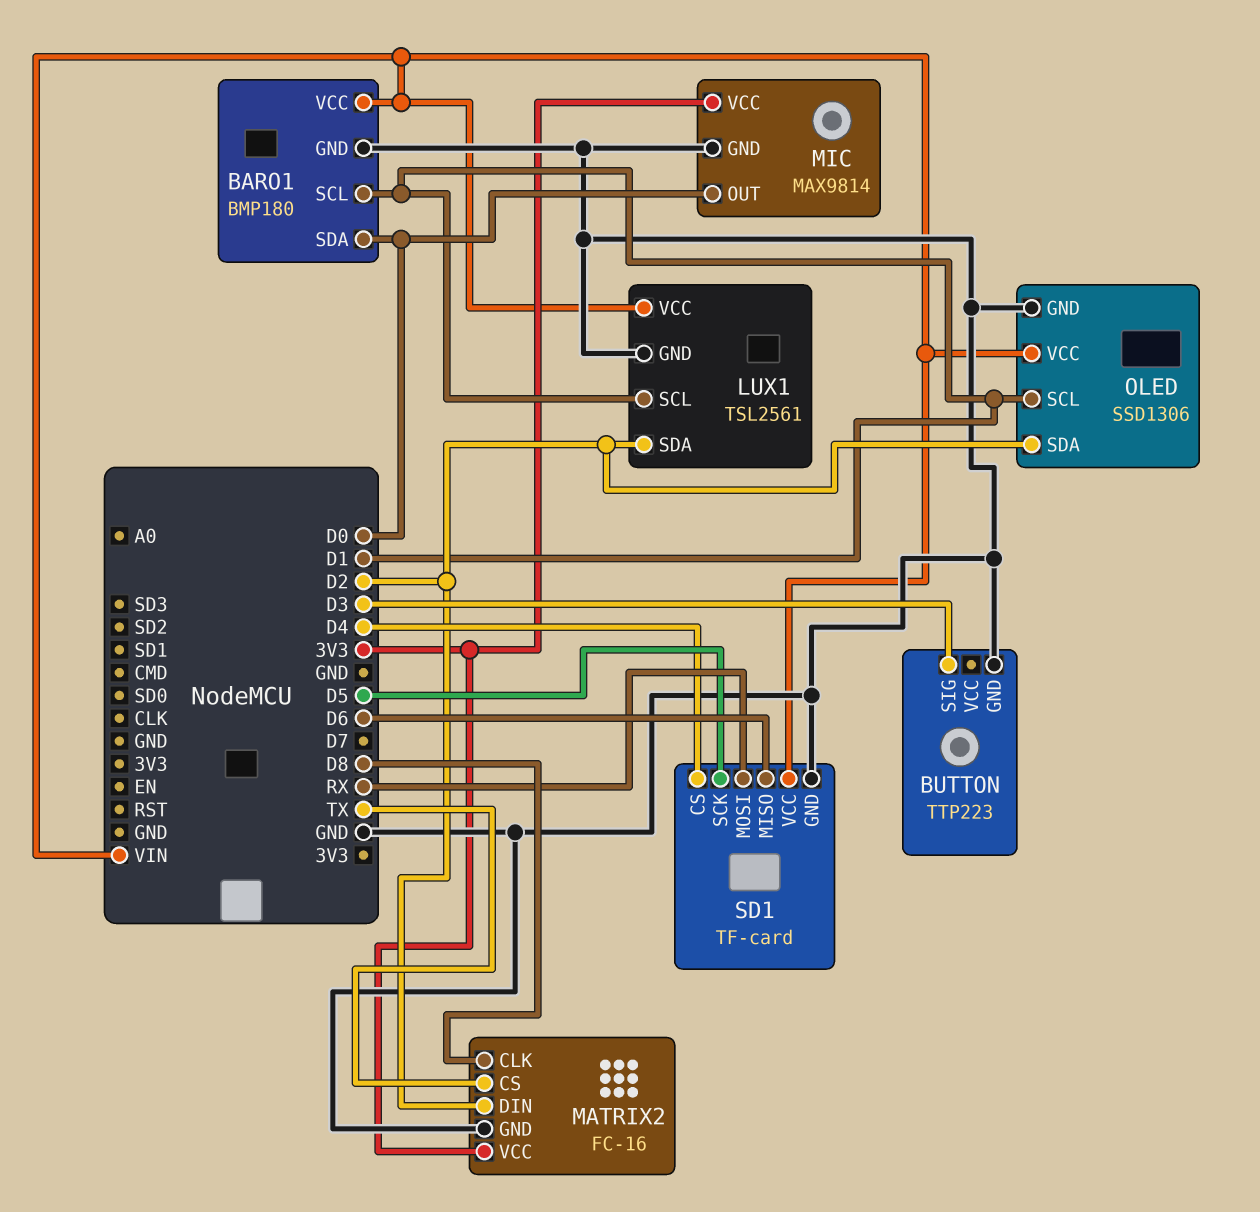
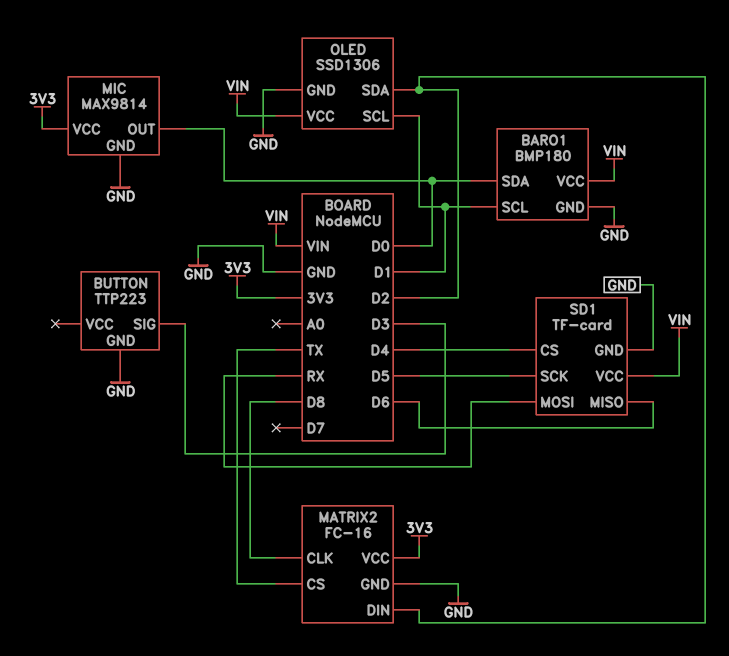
LUX1: TSL2561 -> none
LUX1 pin GND: GND -> none
LUX1 pin SCL: D1 -> none
LUX1 pin SDA: D2 -> none
LUX1 pin VCC: VIN -> none

